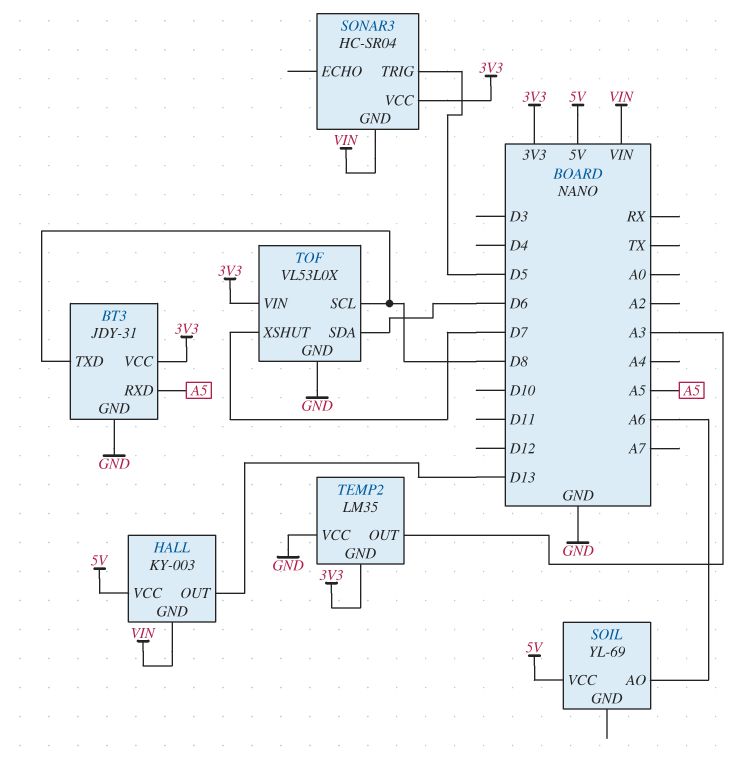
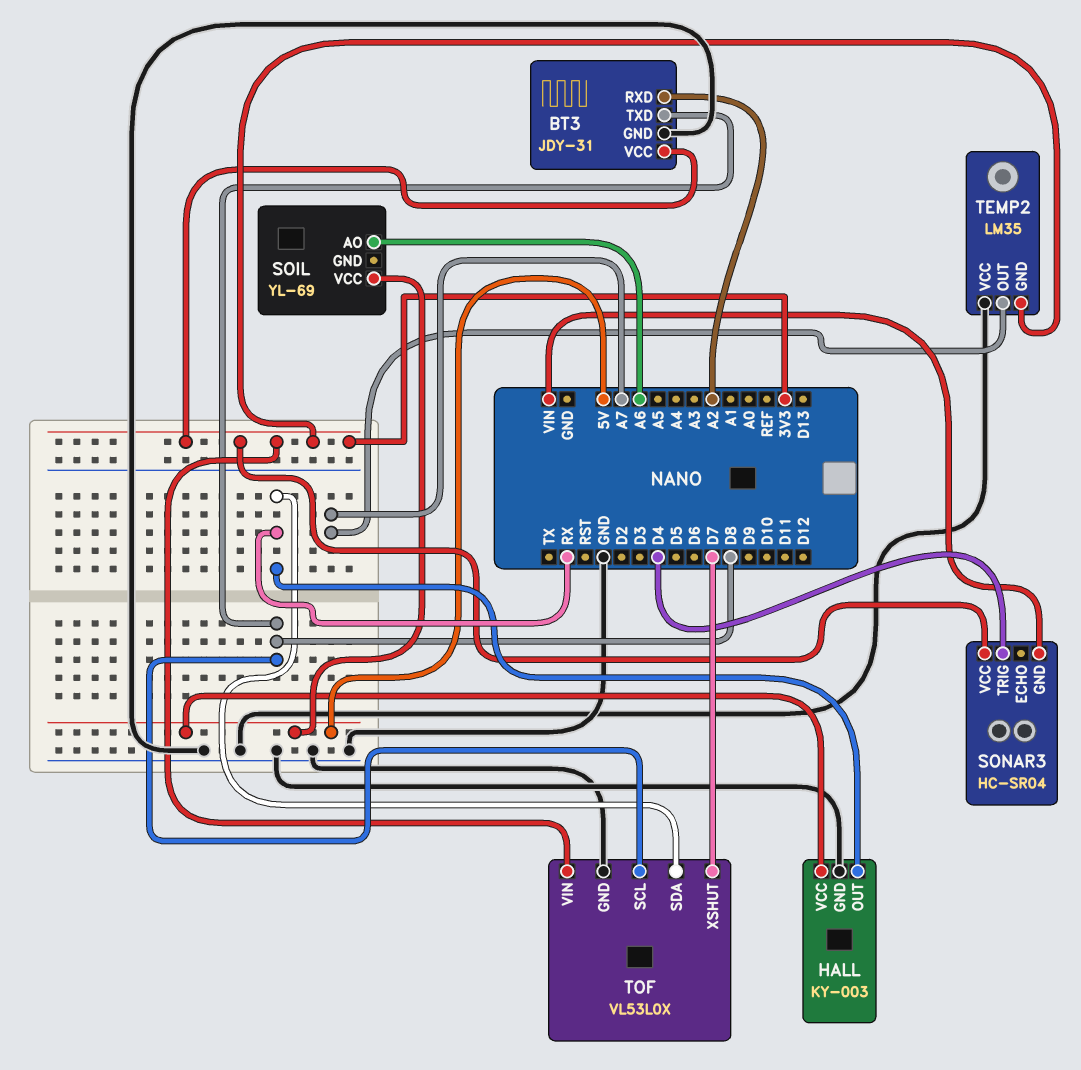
BT3 pin RXD: A5 -> A2
HALL pin GND: VIN -> GND
HALL pin OUT: D13 -> RX
SONAR3 pin TRIG: D5 -> D4
TEMP2 pin OUT: A3 -> A7
TOF pin SDA: D6 -> RX

